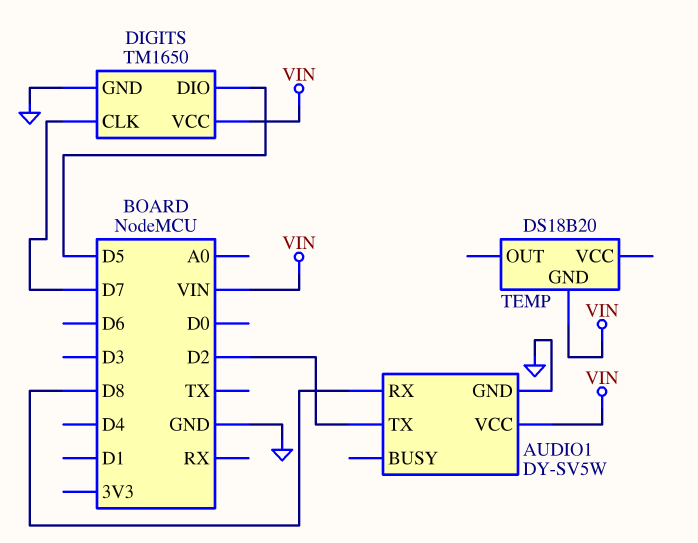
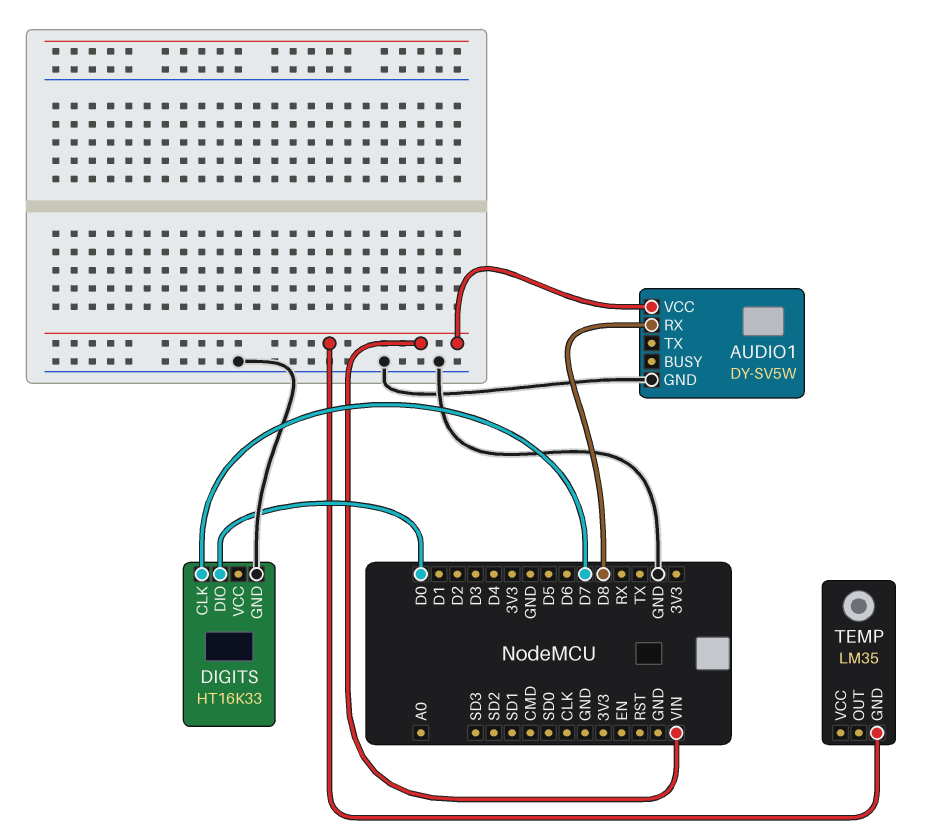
AUDIO1 pin TX: D2 -> none
DIGITS: TM1650 -> HT16K33
DIGITS pin DIO: D5 -> D0
DIGITS pin VCC: VIN -> none
TEMP: DS18B20 -> LM35

